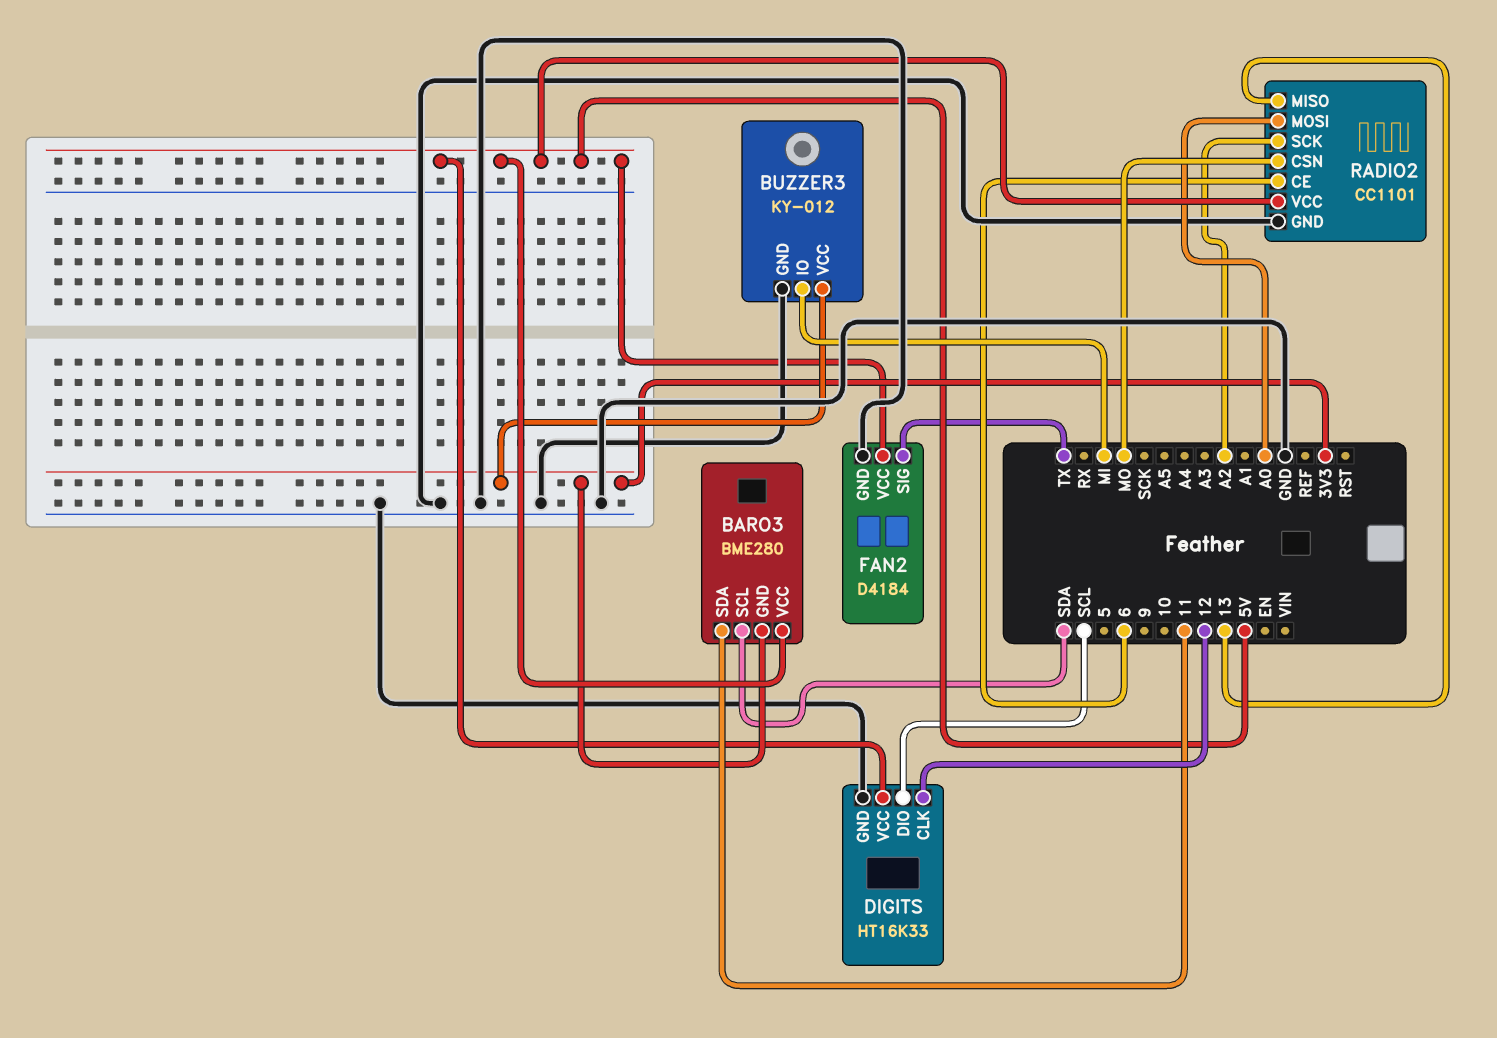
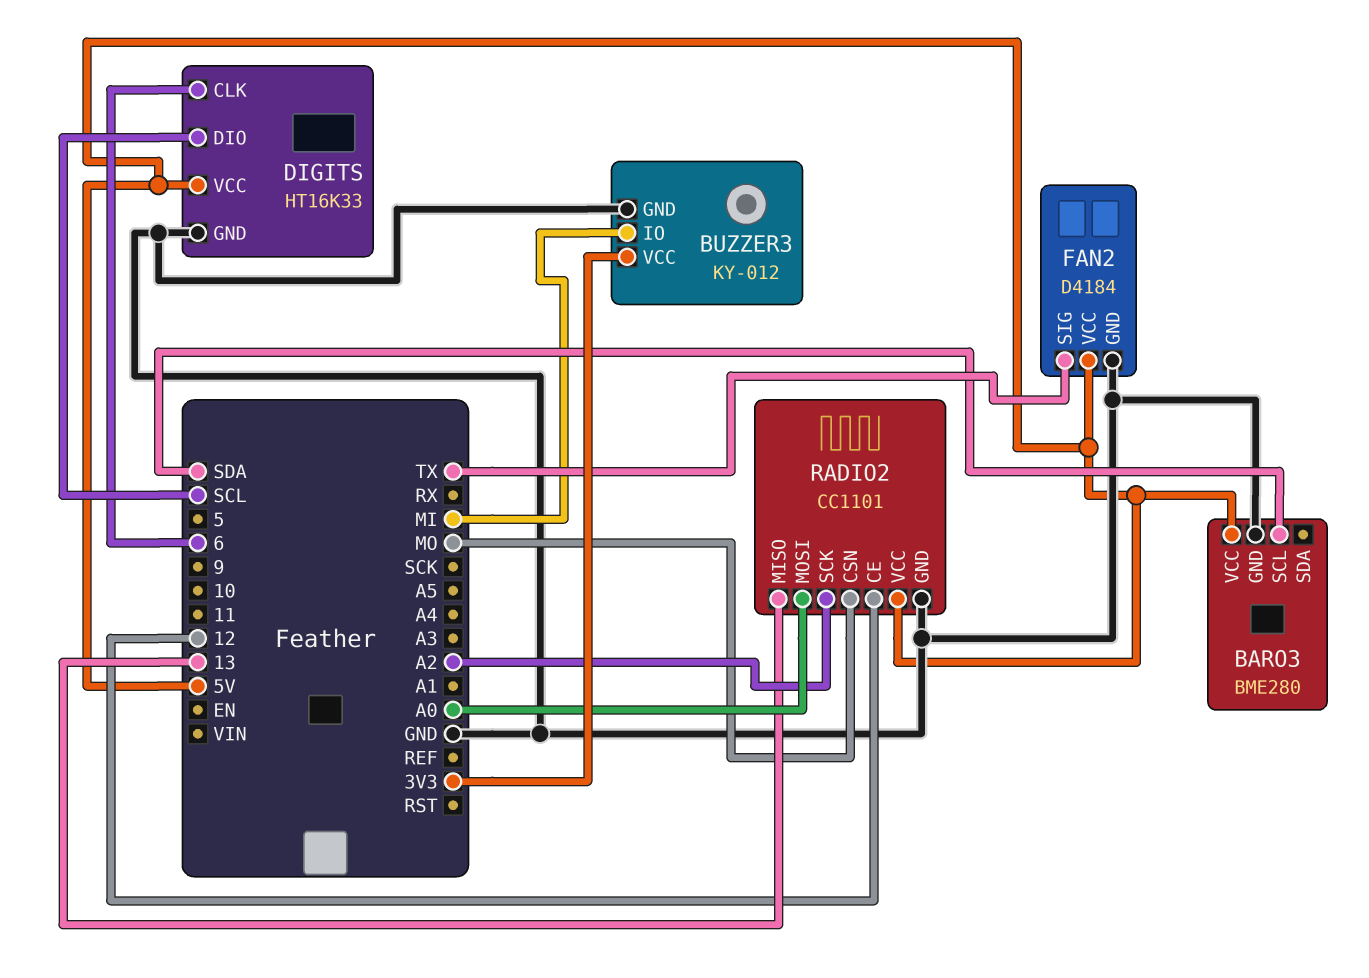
BARO3 pin GND: 3V3 -> GND
BARO3 pin SDA: 11 -> none
DIGITS pin CLK: 12 -> 6
RADIO2 pin CE: 6 -> 12

